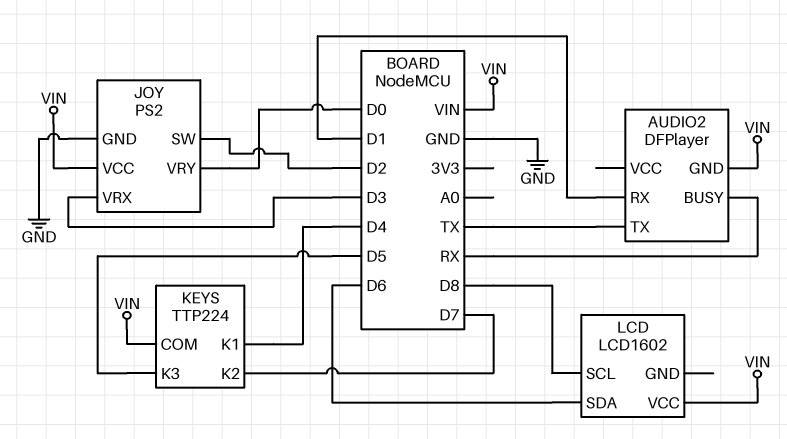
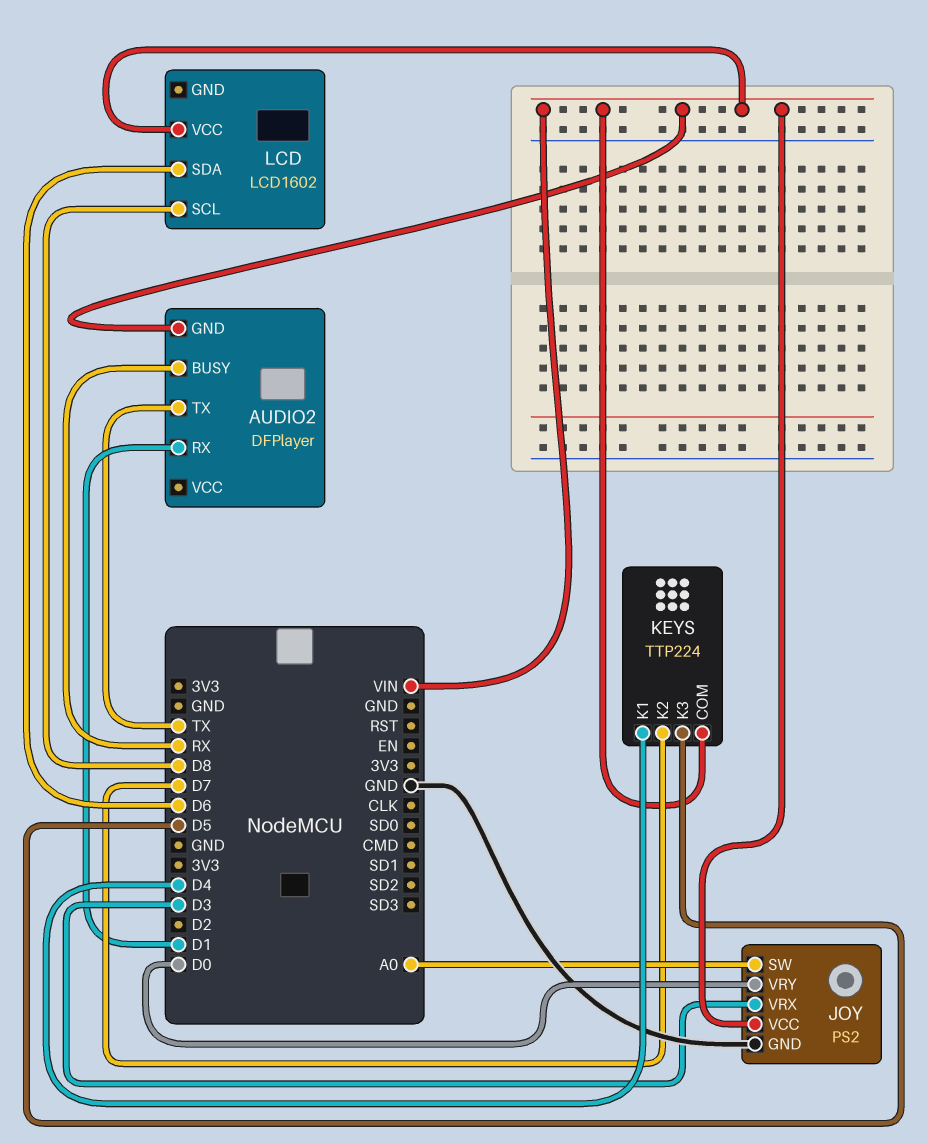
JOY pin SW: D2 -> A0

